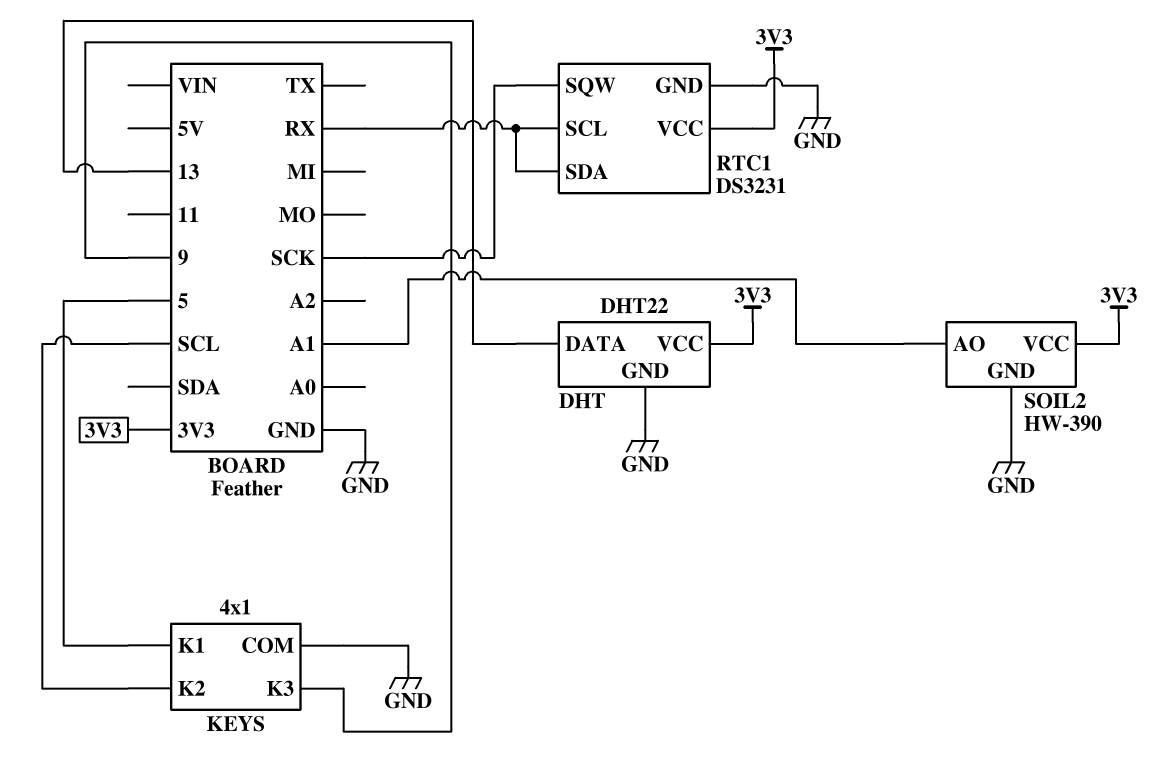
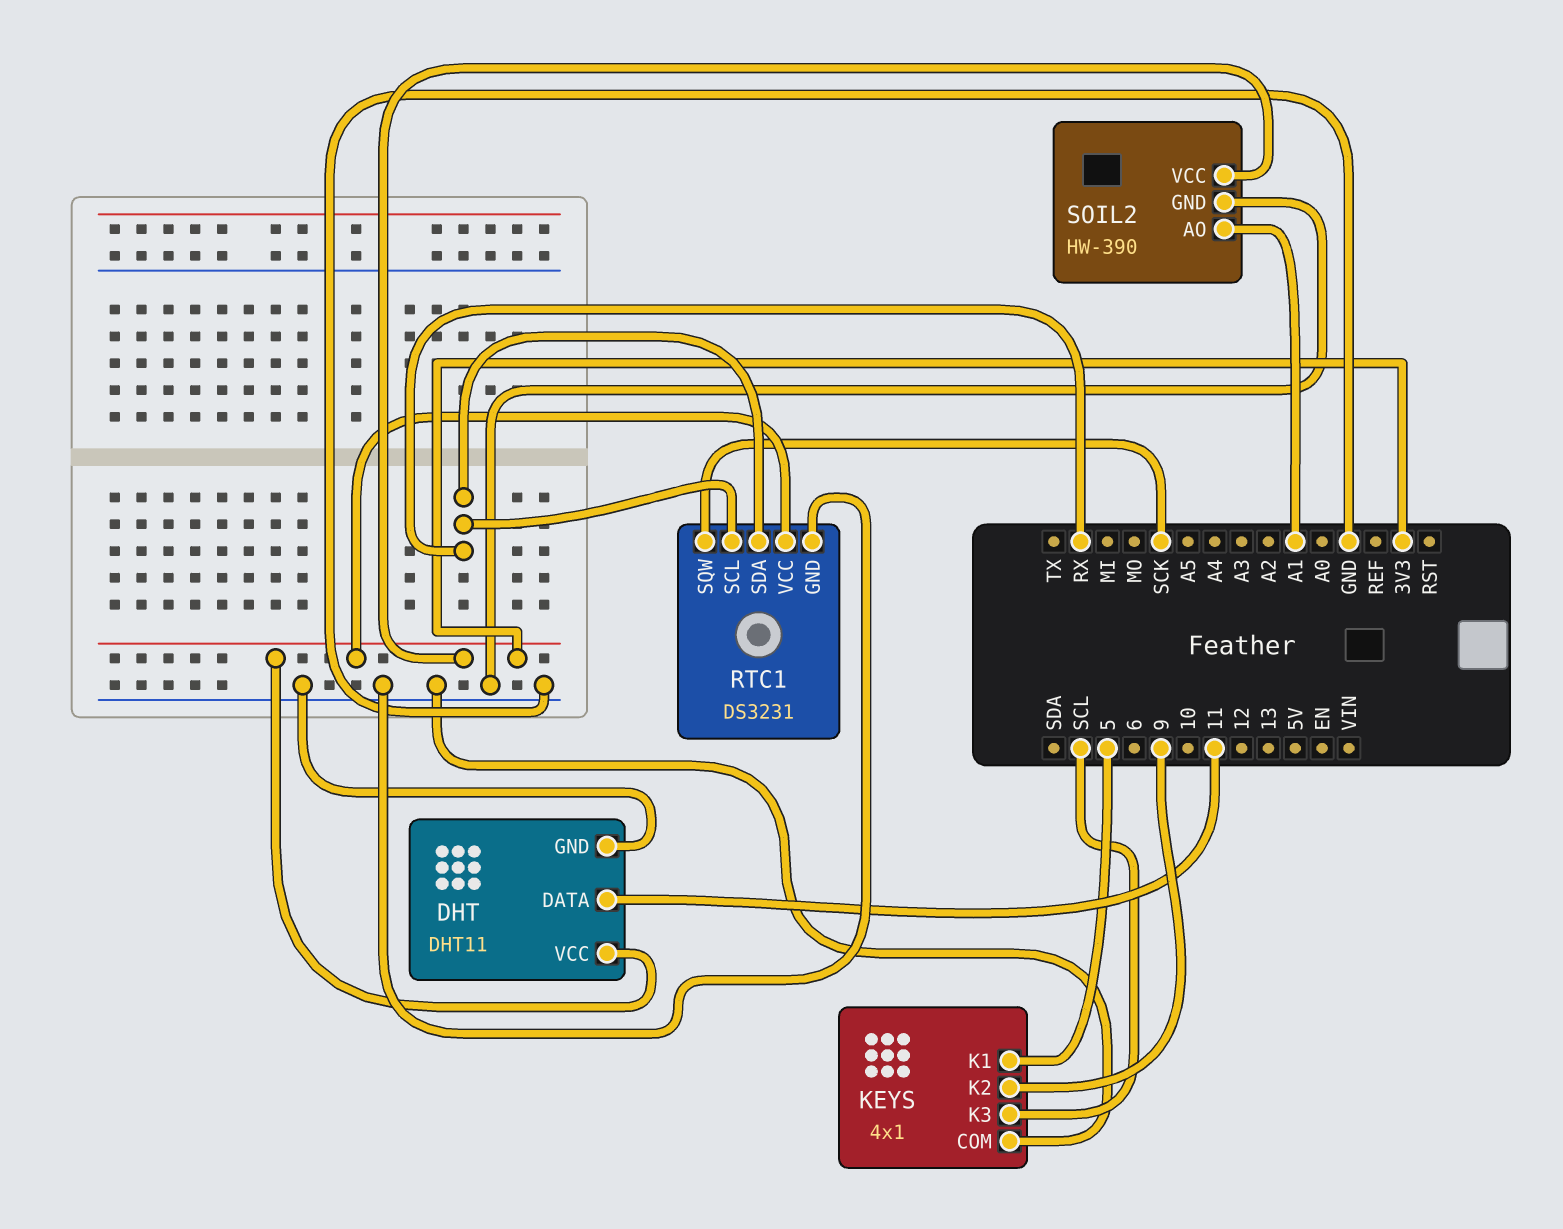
DHT: DHT22 -> DHT11
DHT pin DATA: 13 -> 11
KEYS pin K2: SCL -> 9
KEYS pin K3: 9 -> SCL

